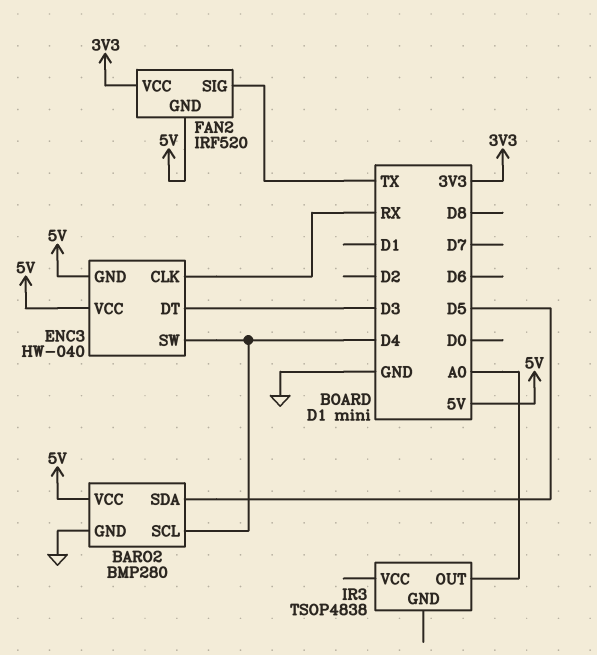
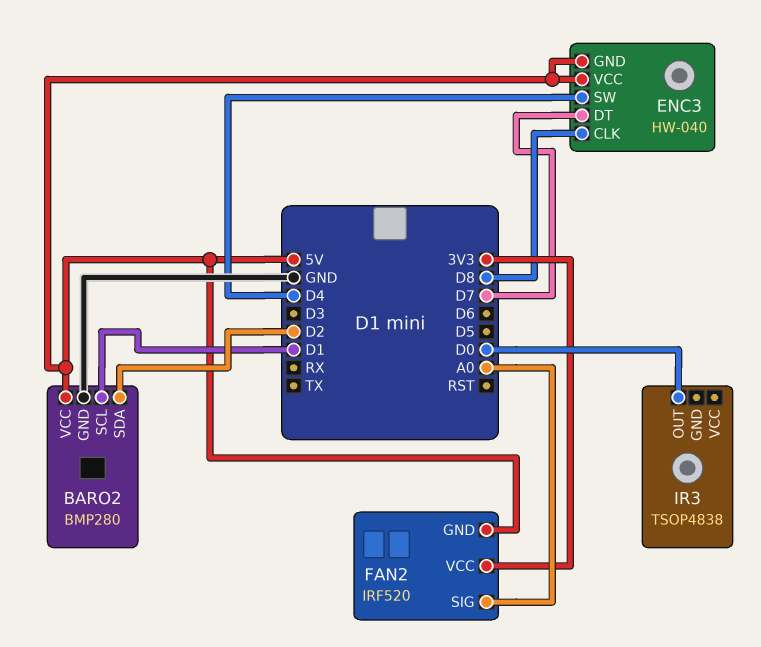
BARO2 pin SCL: D4 -> D1
BARO2 pin SDA: D5 -> D2
ENC3 pin CLK: RX -> D8
ENC3 pin DT: D3 -> D7
FAN2 pin SIG: TX -> A0
IR3 pin OUT: A0 -> D0

